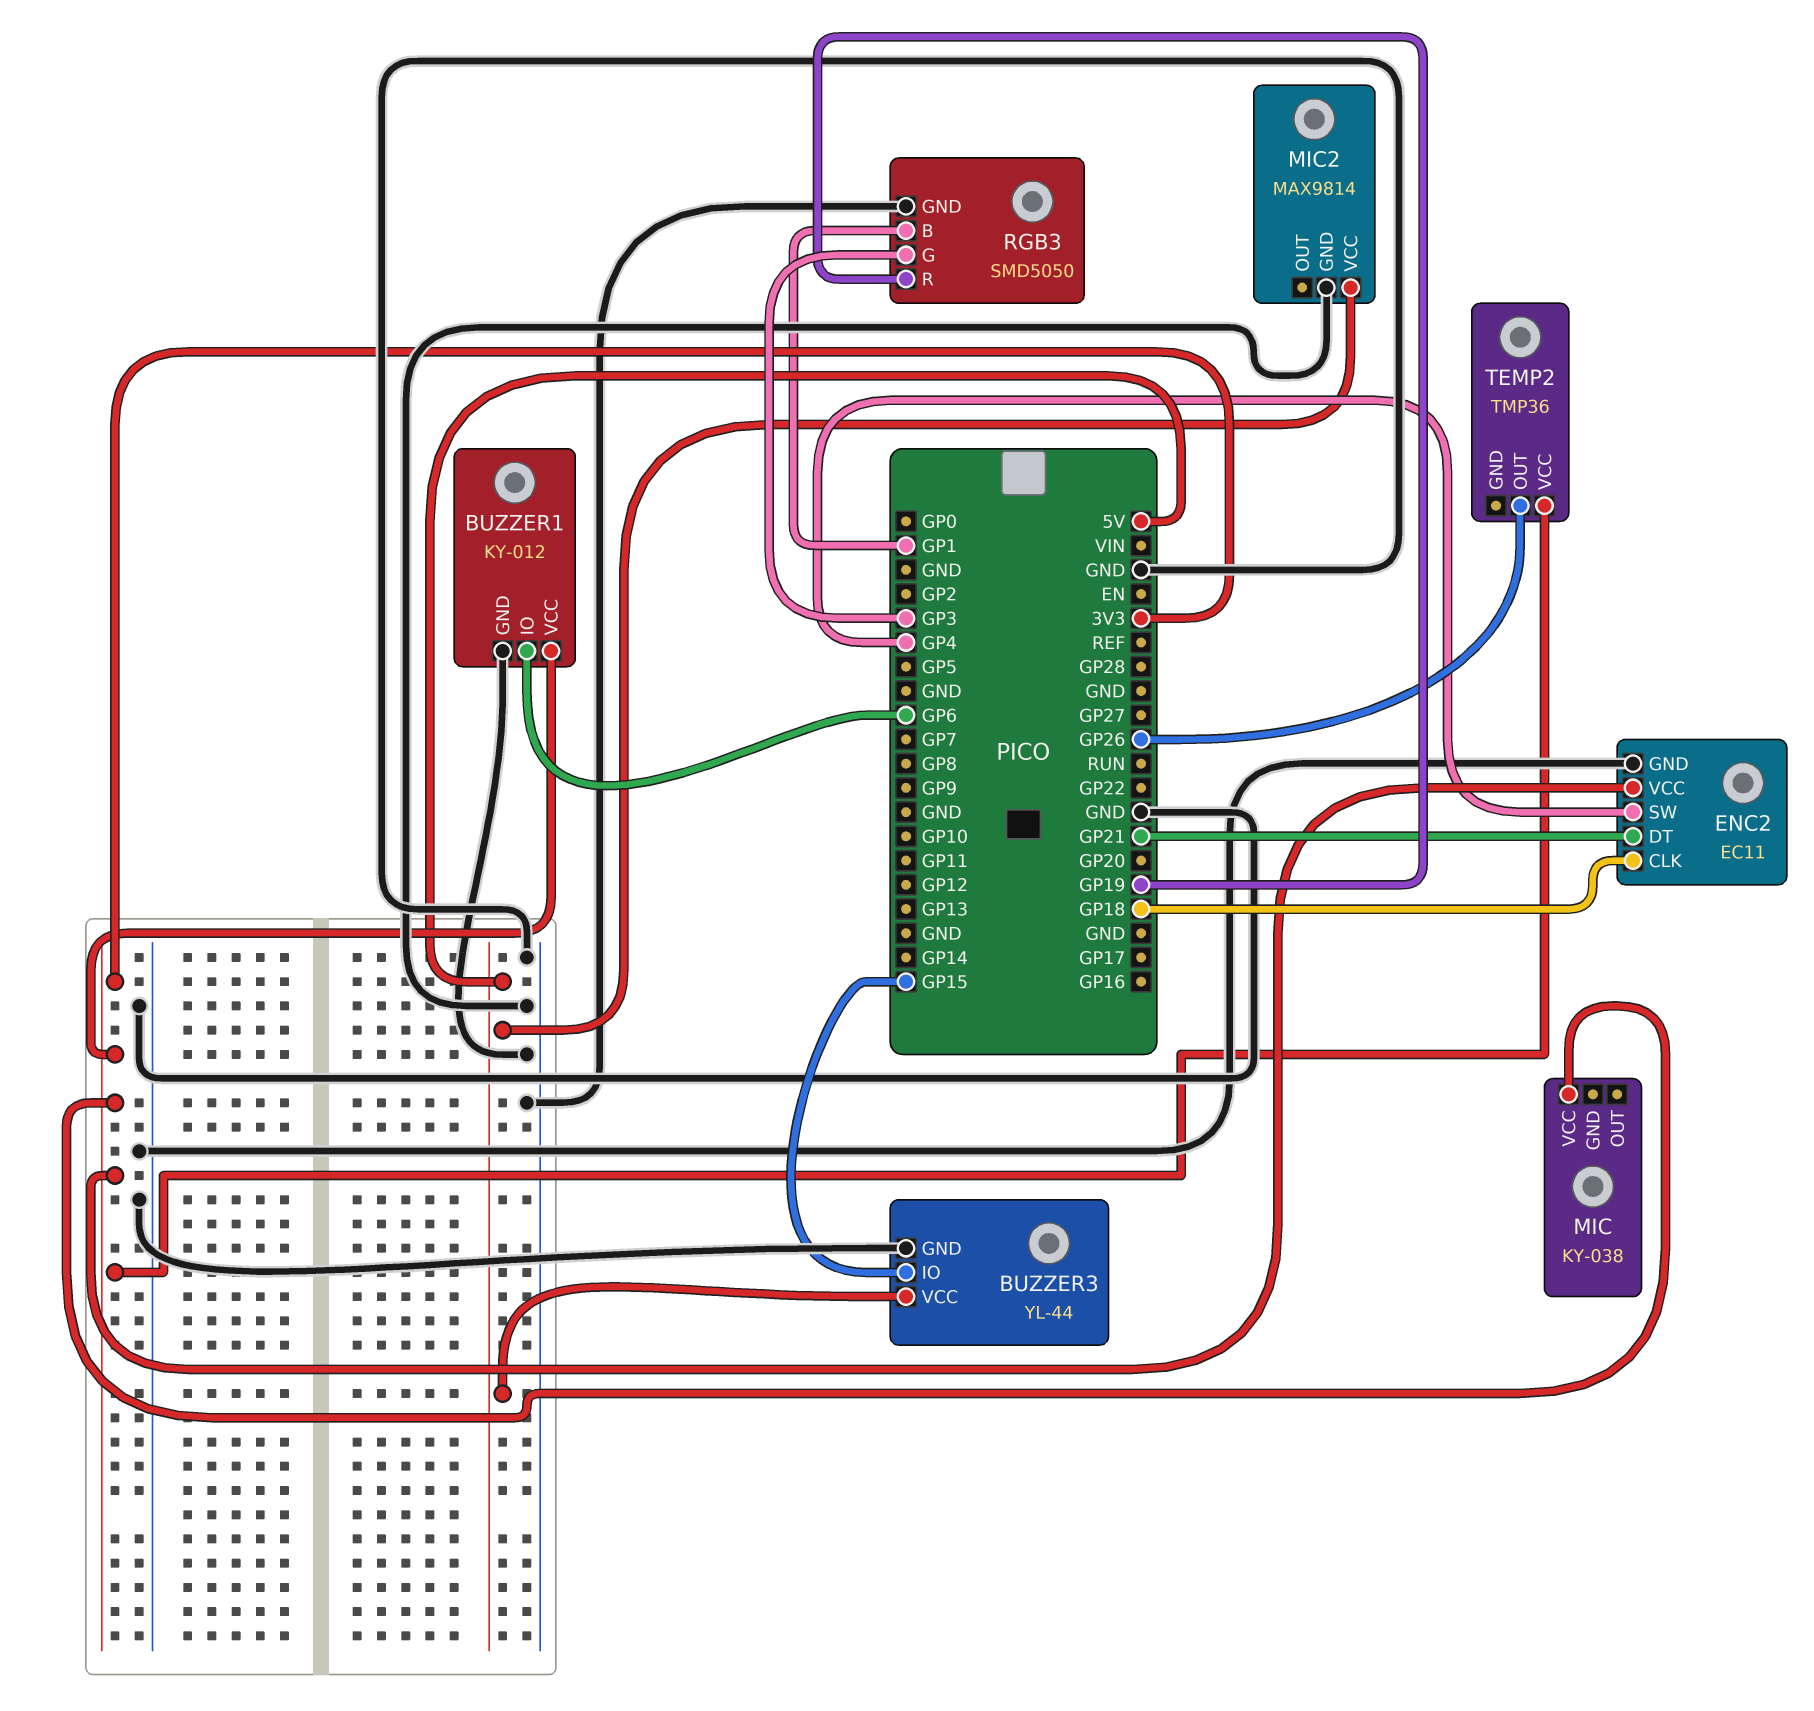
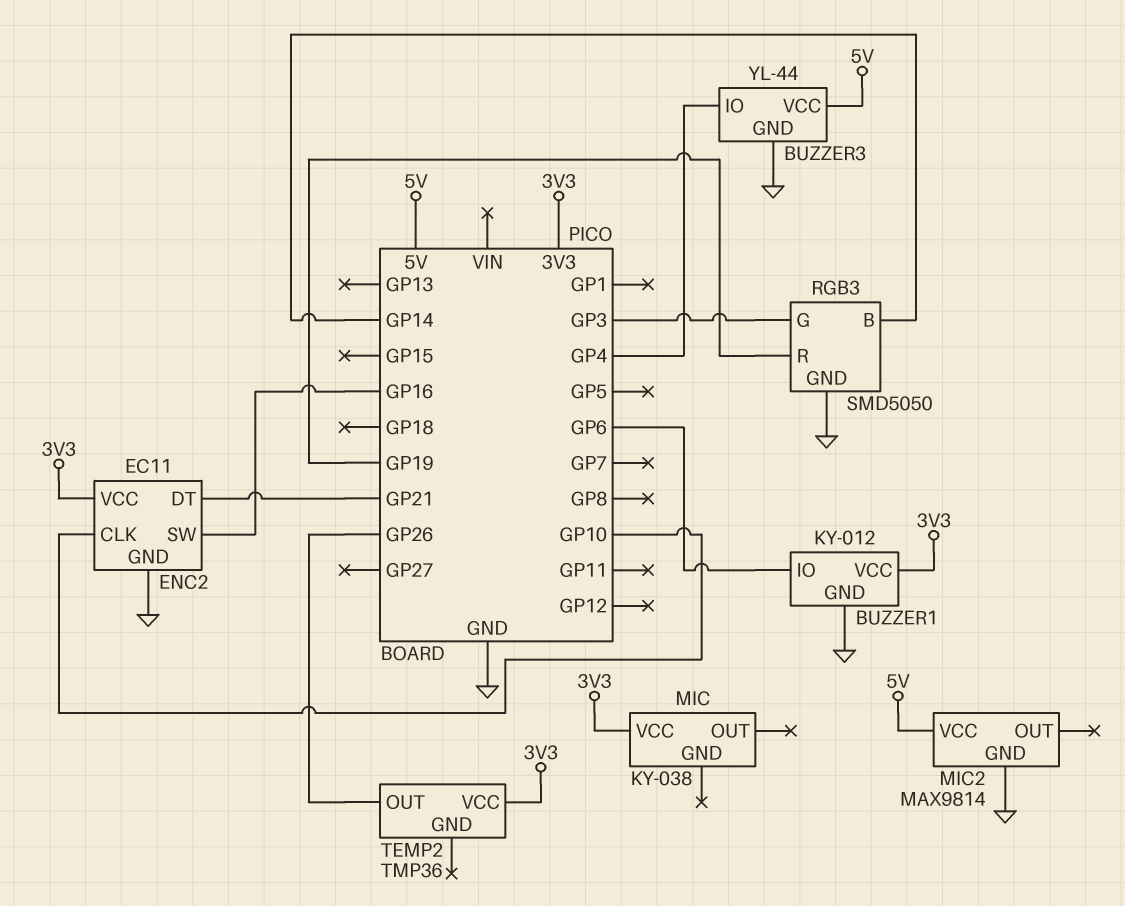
BUZZER3 pin IO: GP15 -> GP4
ENC2 pin CLK: GP18 -> GP10
ENC2 pin SW: GP4 -> GP16
RGB3 pin B: GP1 -> GP14

